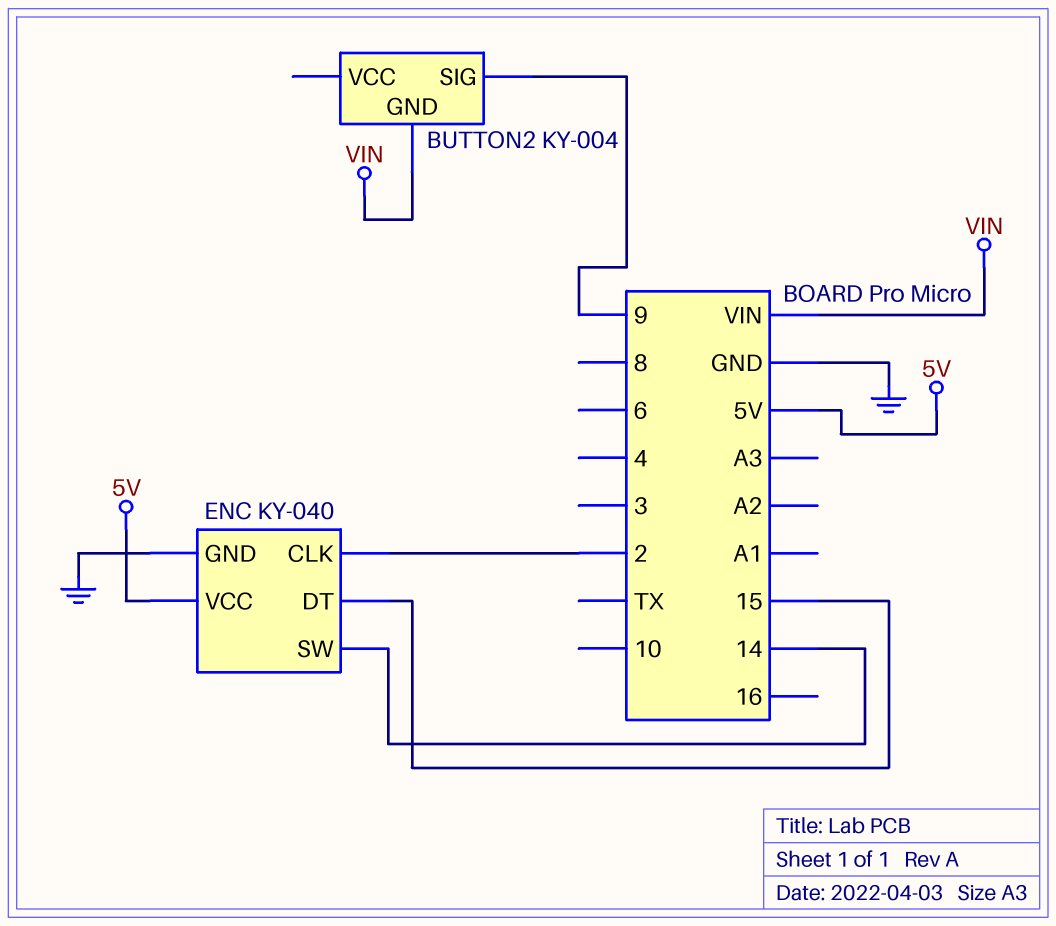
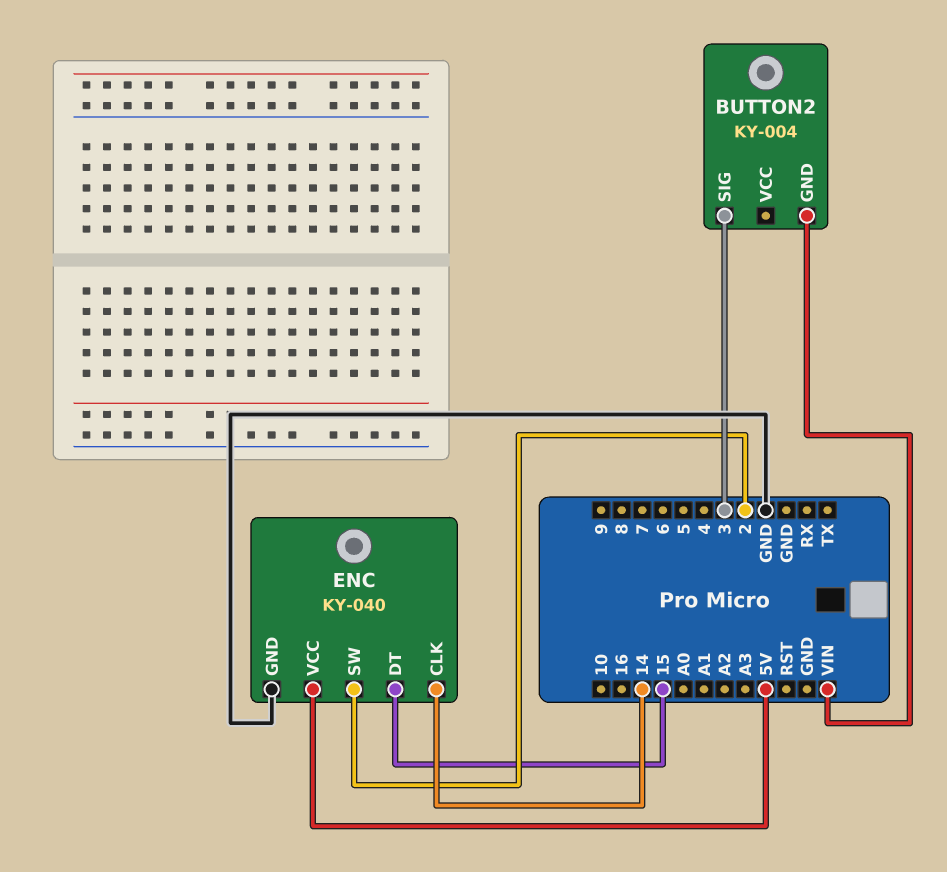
BUTTON2 pin SIG: 9 -> 3
ENC pin CLK: 2 -> 14
ENC pin SW: 14 -> 2

